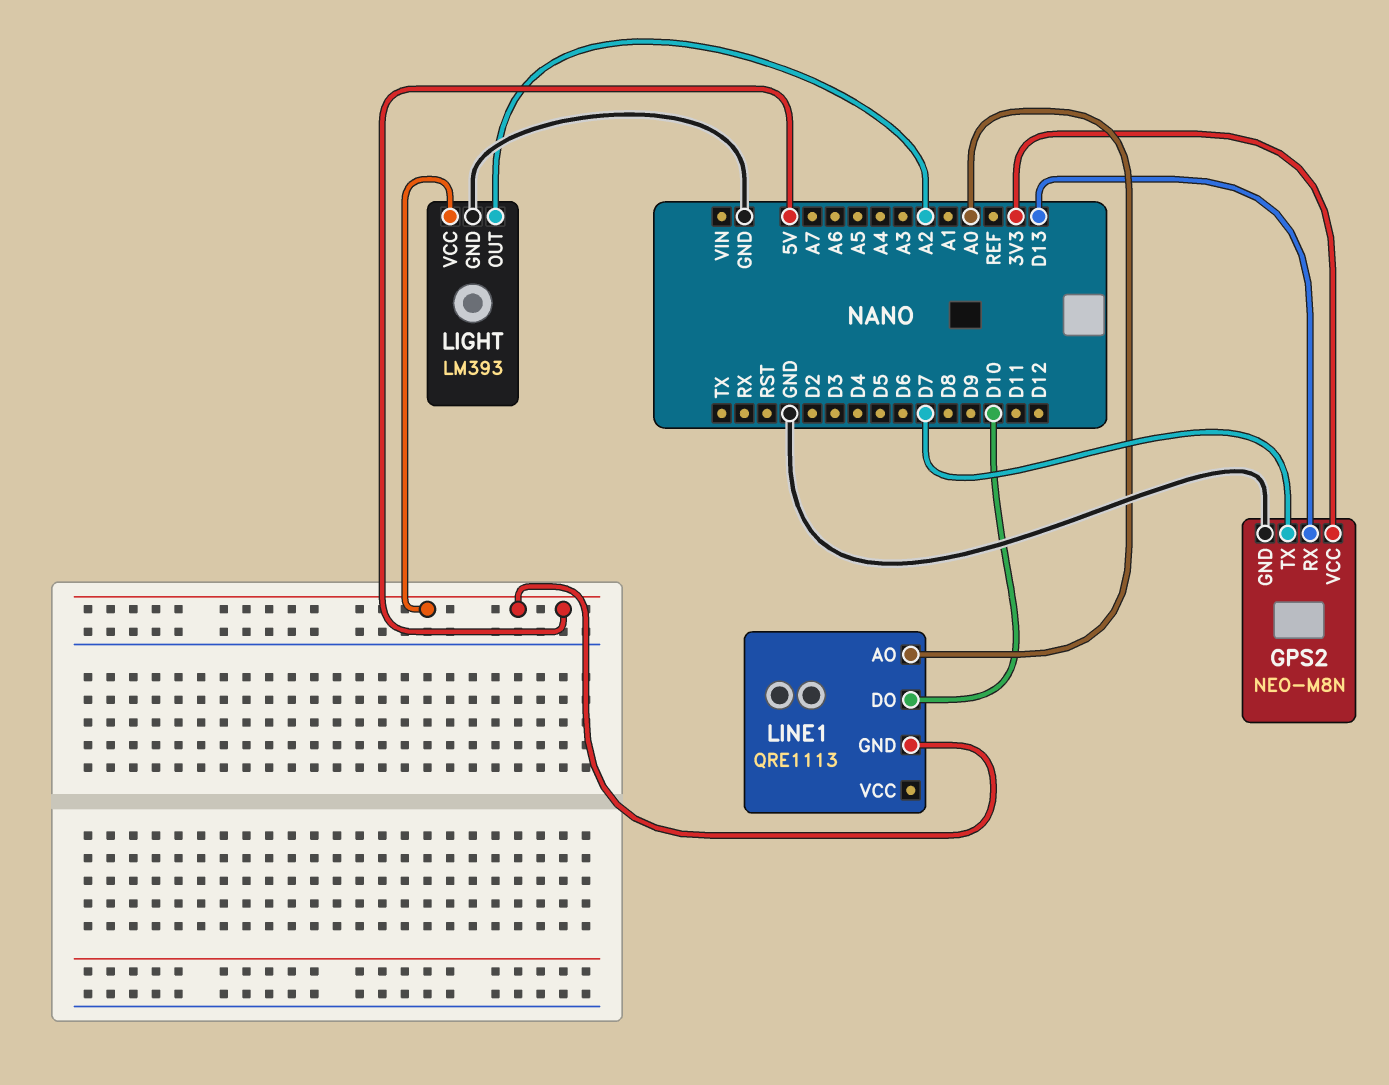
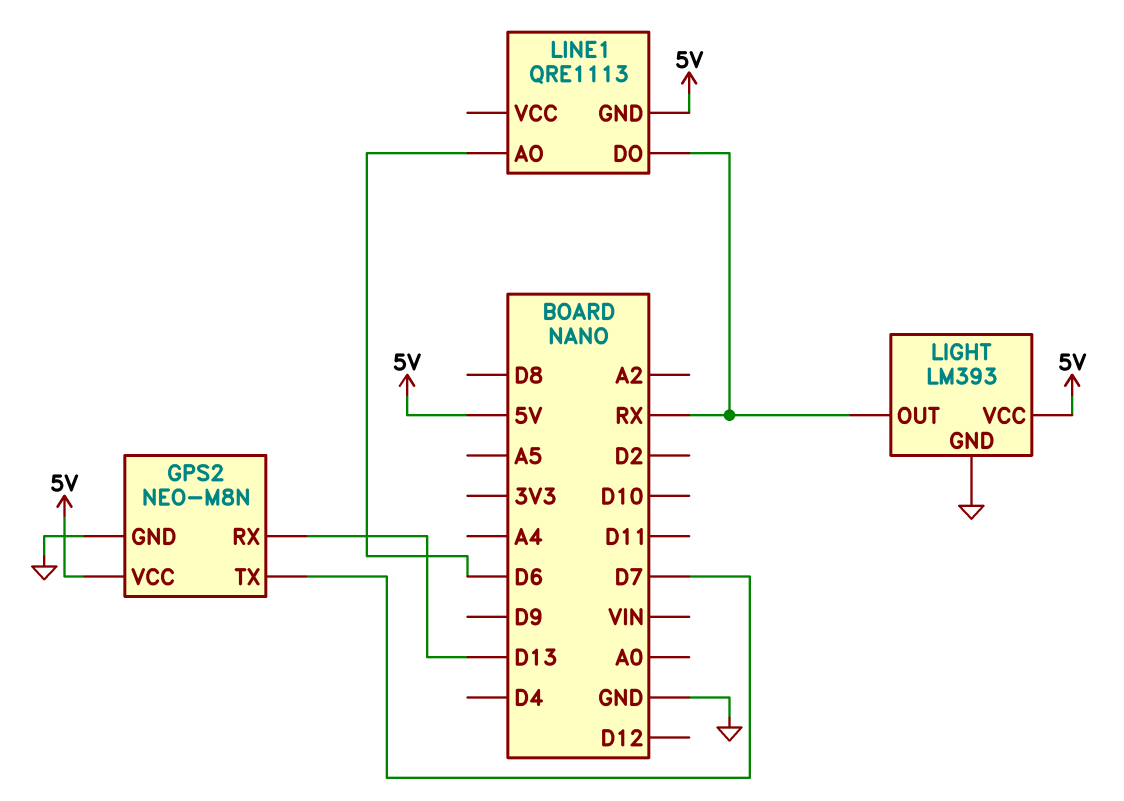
GPS2 pin VCC: 3V3 -> 5V
LIGHT pin OUT: A2 -> RX
LINE1 pin AO: A0 -> D6
LINE1 pin DO: D10 -> RX

